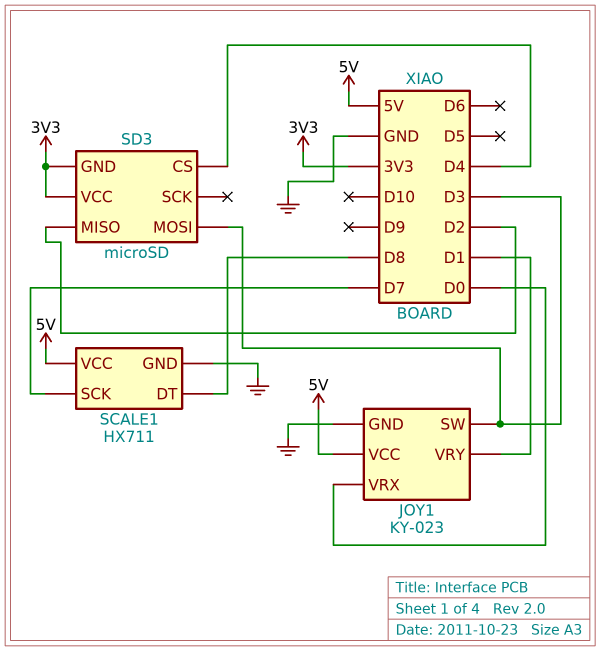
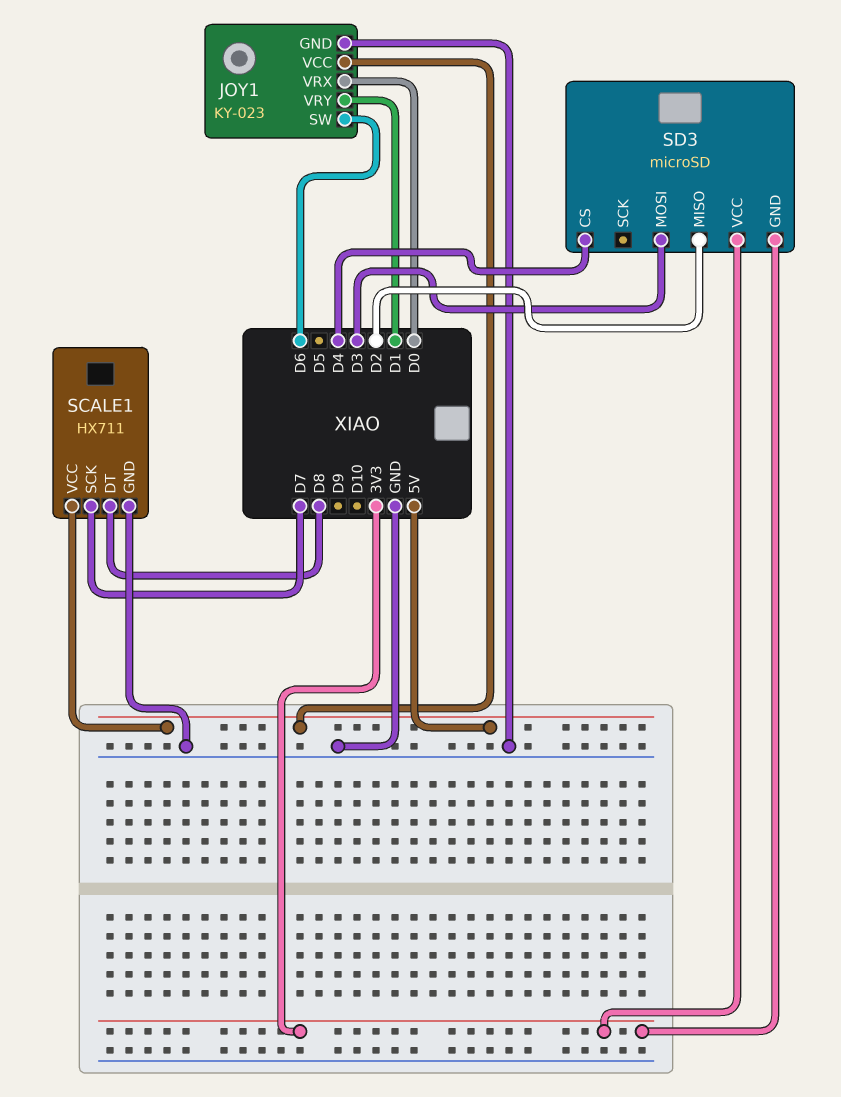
JOY1 pin SW: D3 -> D6

